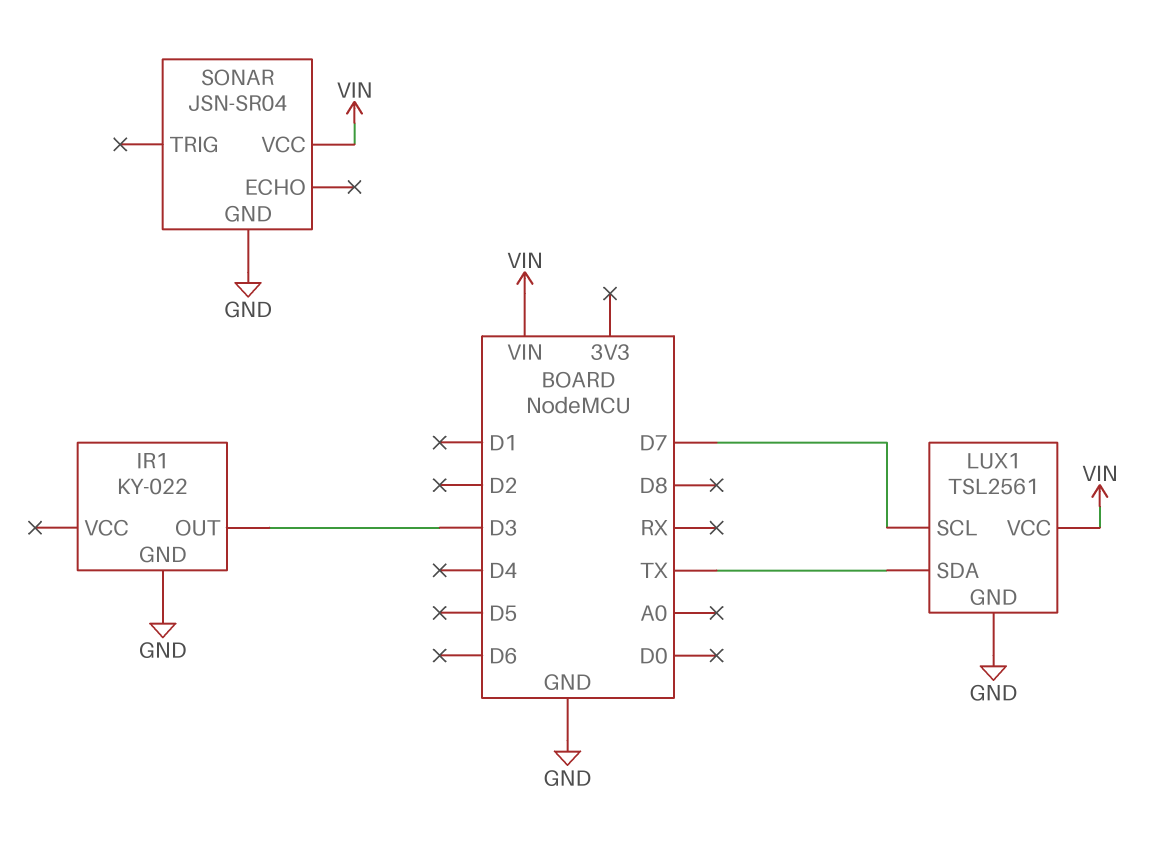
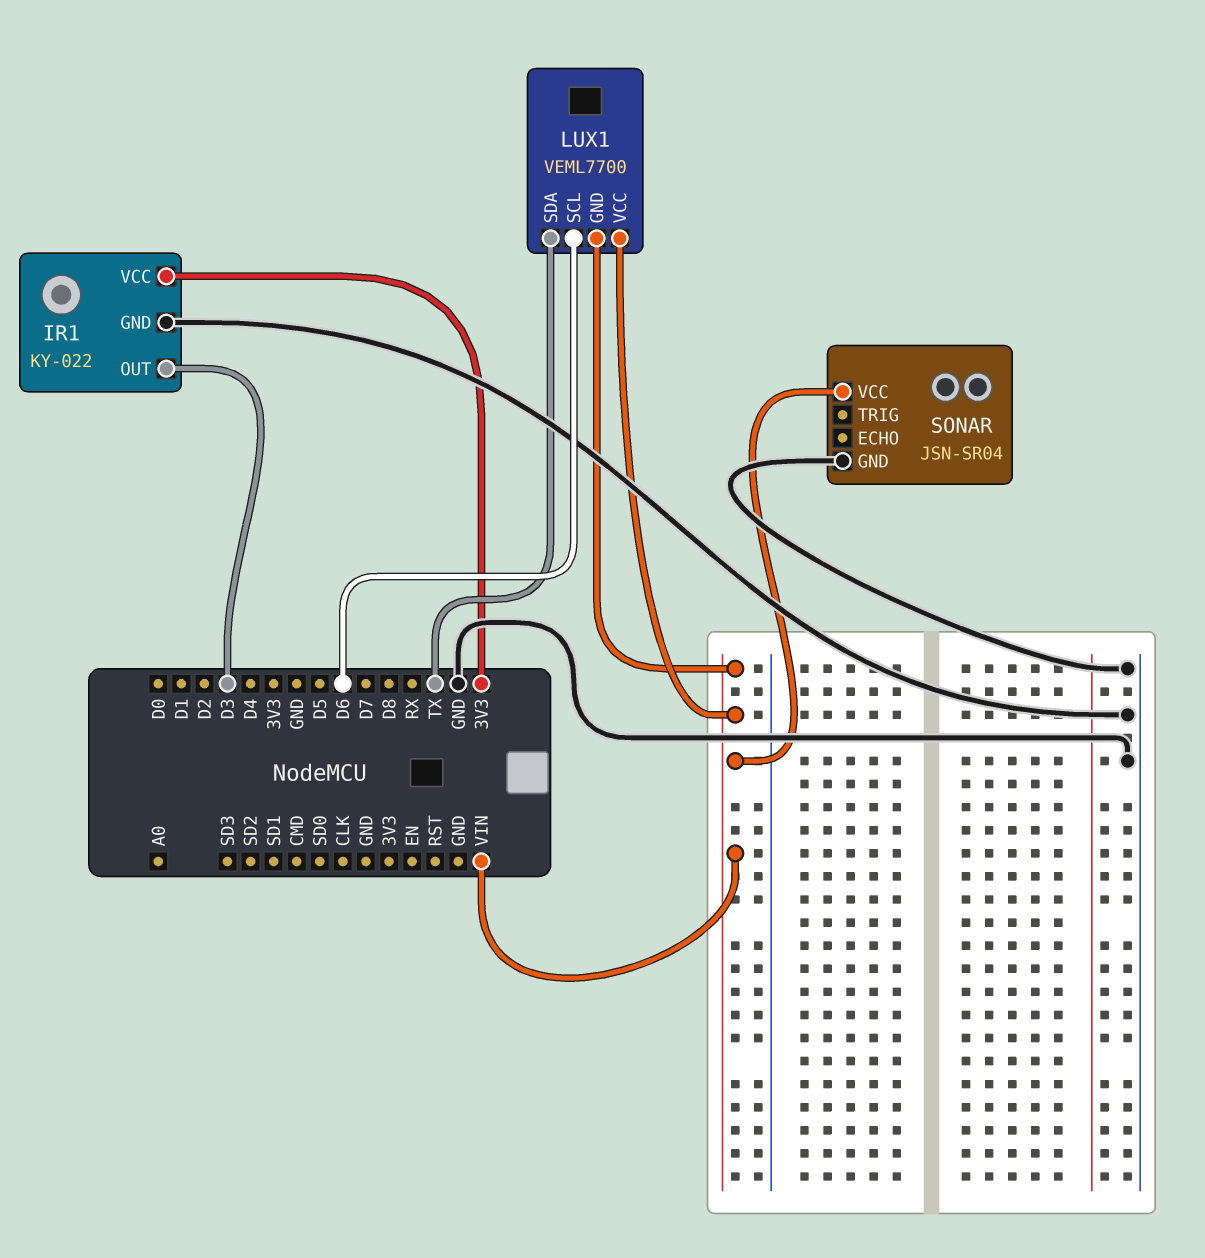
IR1 pin VCC: none -> 3V3
LUX1: TSL2561 -> VEML7700
LUX1 pin GND: GND -> VIN
LUX1 pin SCL: D7 -> D6

